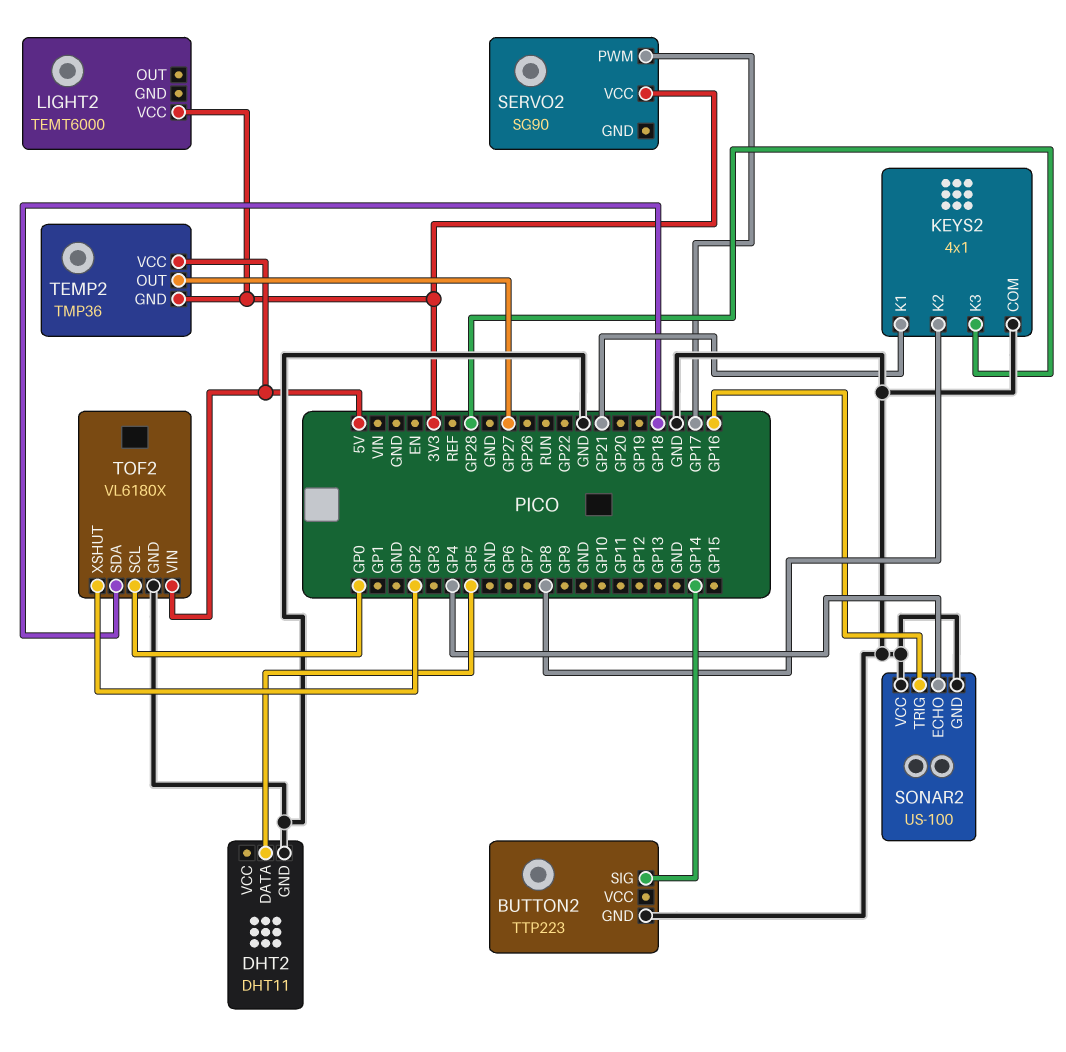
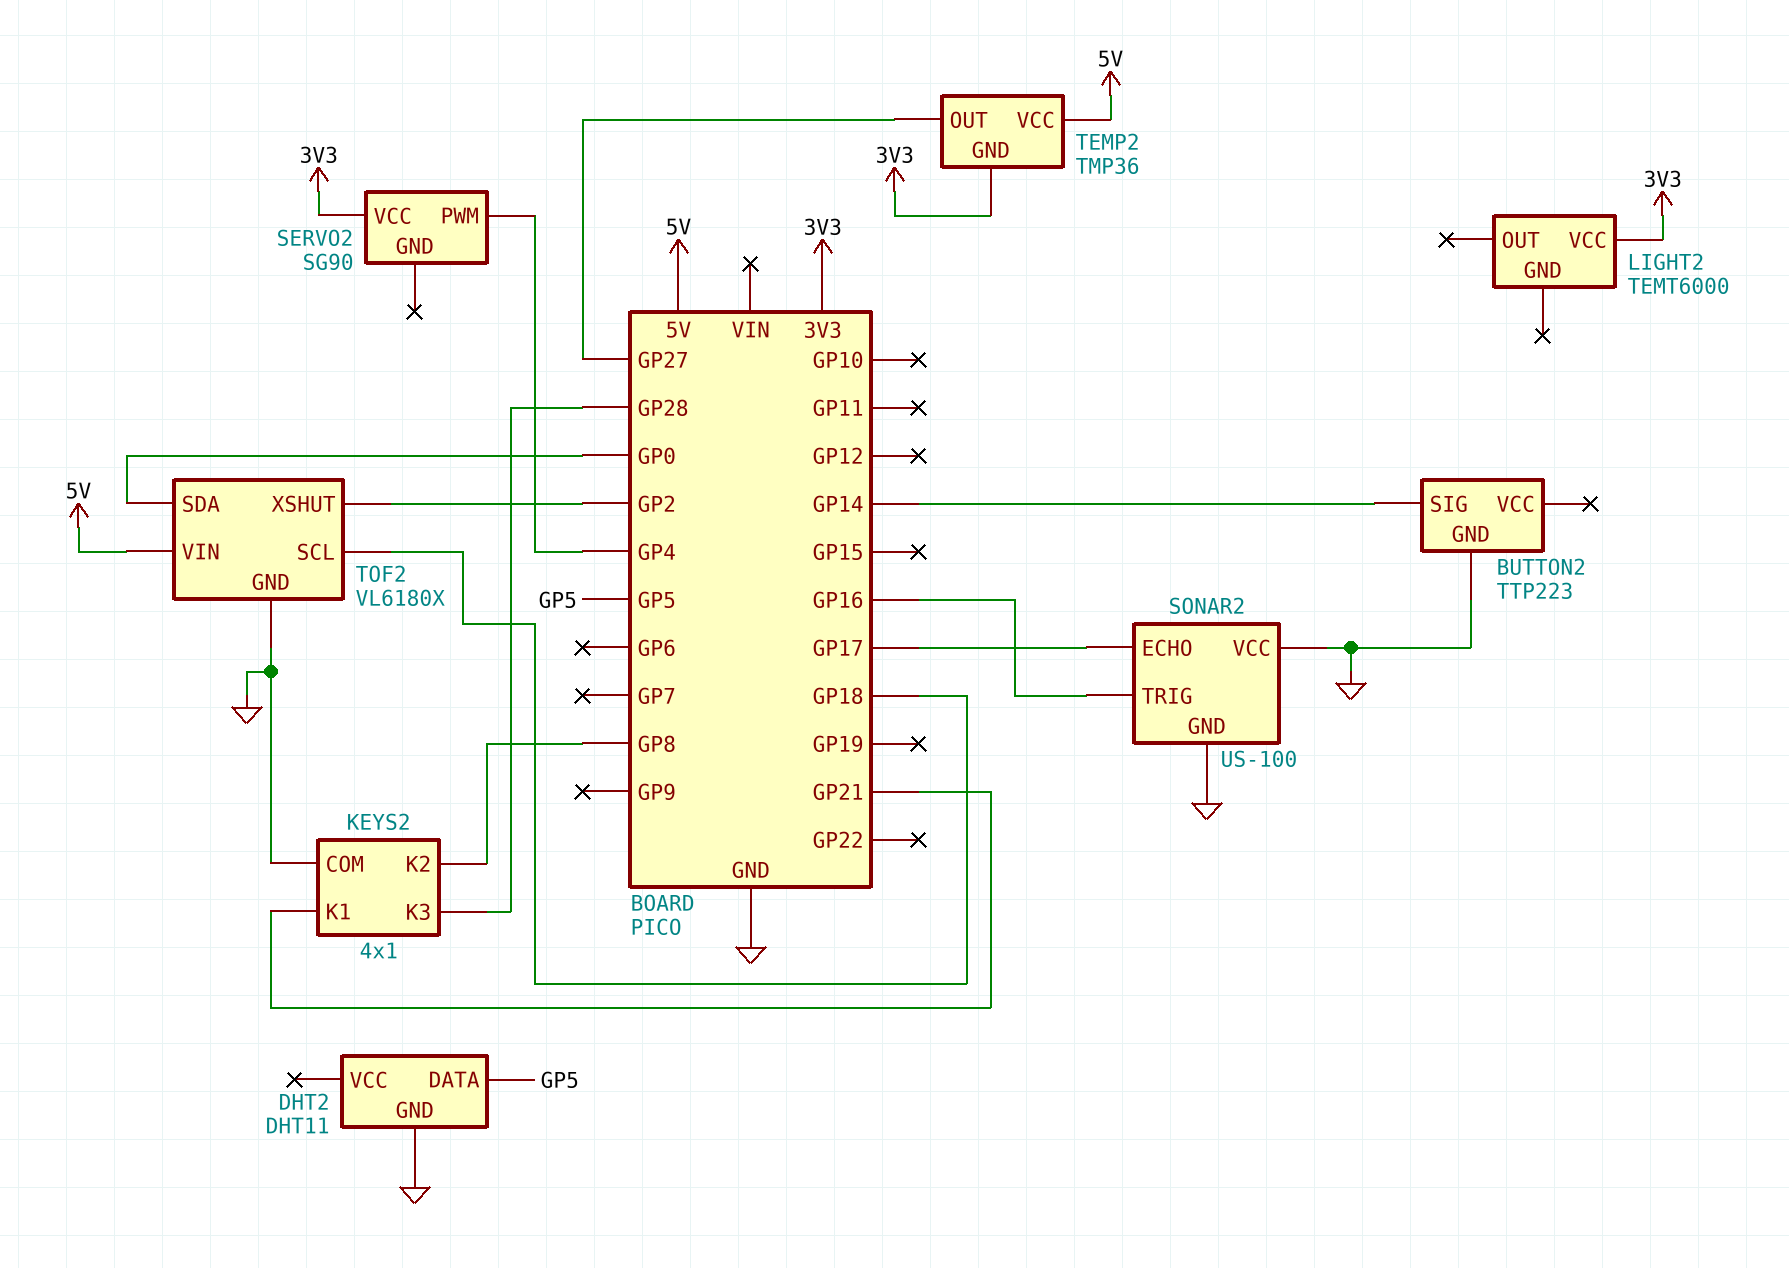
SERVO2 pin PWM: GP17 -> GP4
SONAR2 pin ECHO: GP4 -> GP17
TOF2 pin SCL: GP0 -> GP18
TOF2 pin SDA: GP18 -> GP0

